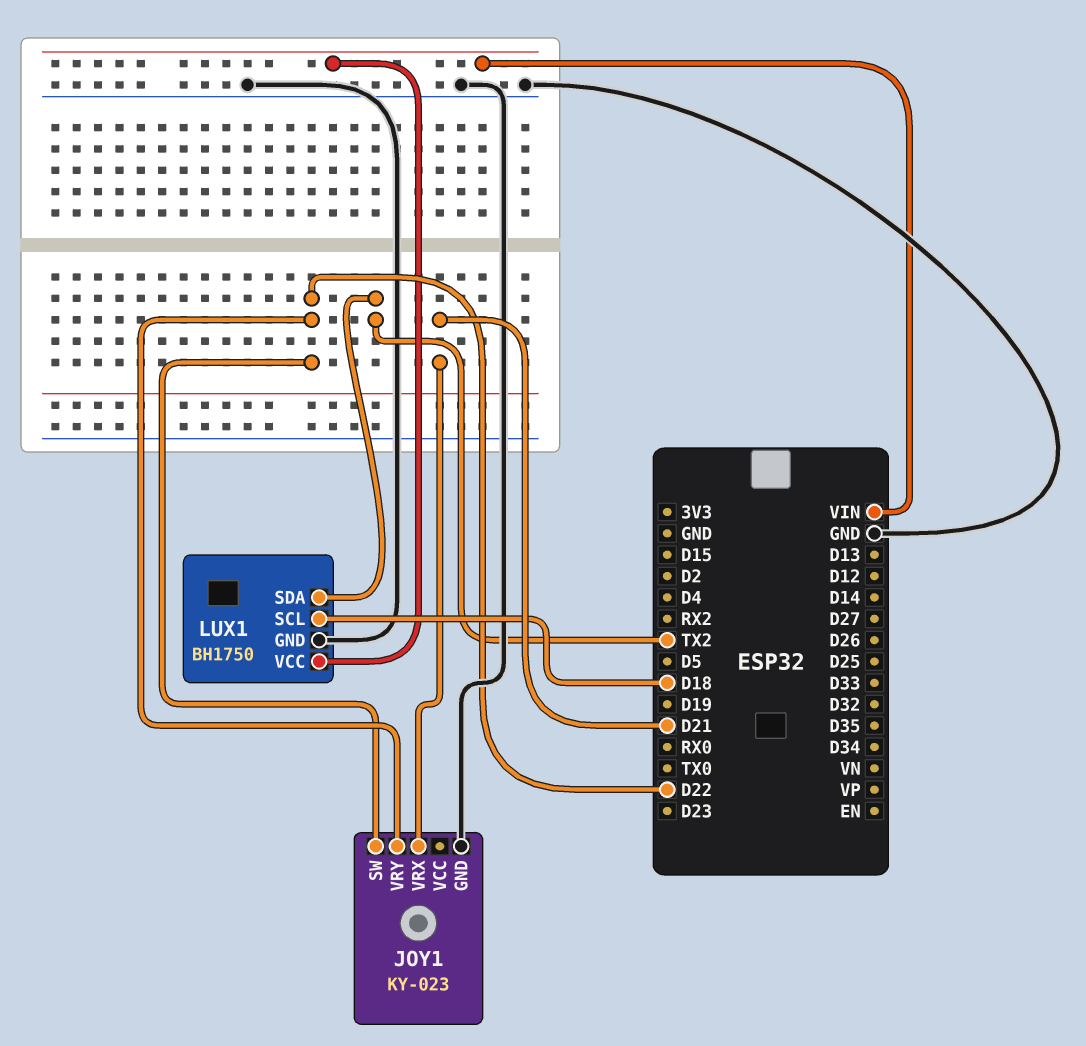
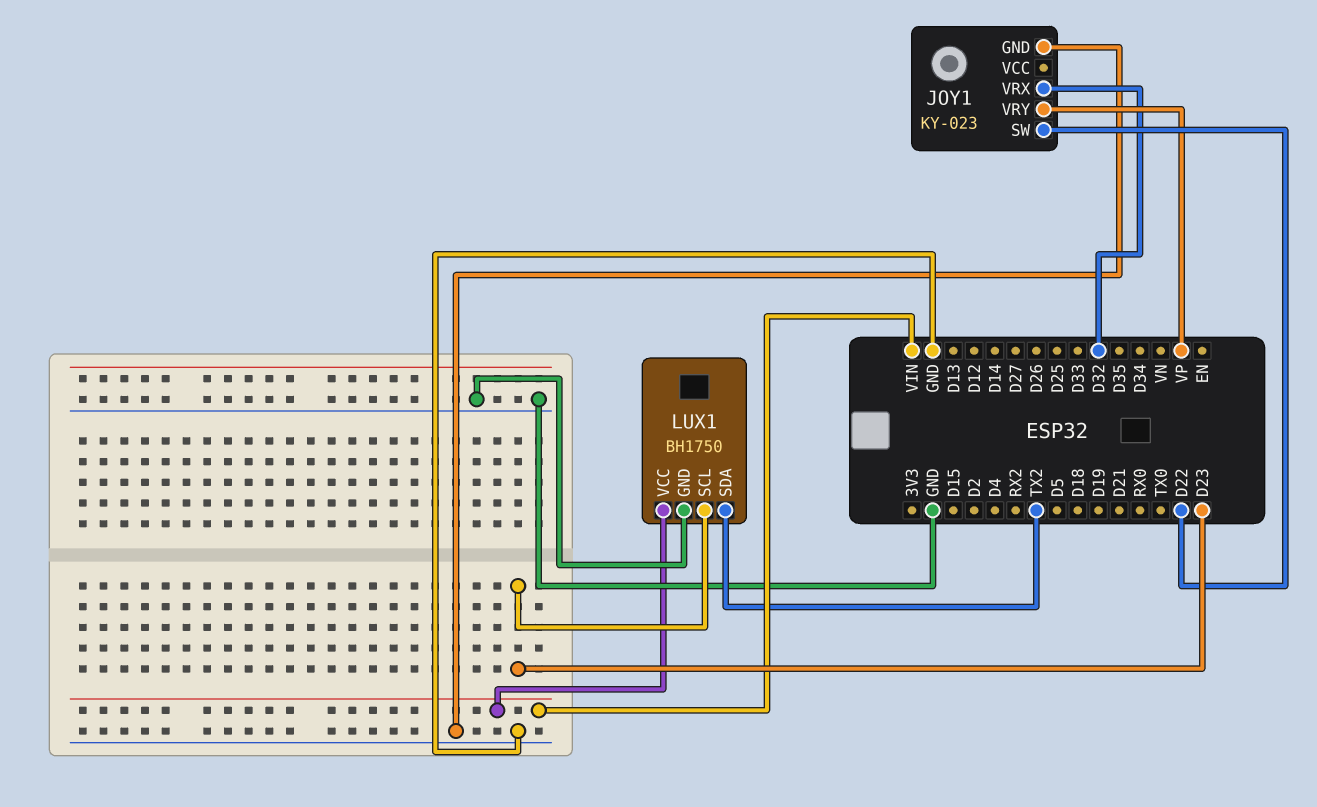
JOY1 pin VRX: D21 -> D32
JOY1 pin VRY: D22 -> VP
LUX1 pin SCL: D18 -> D23

